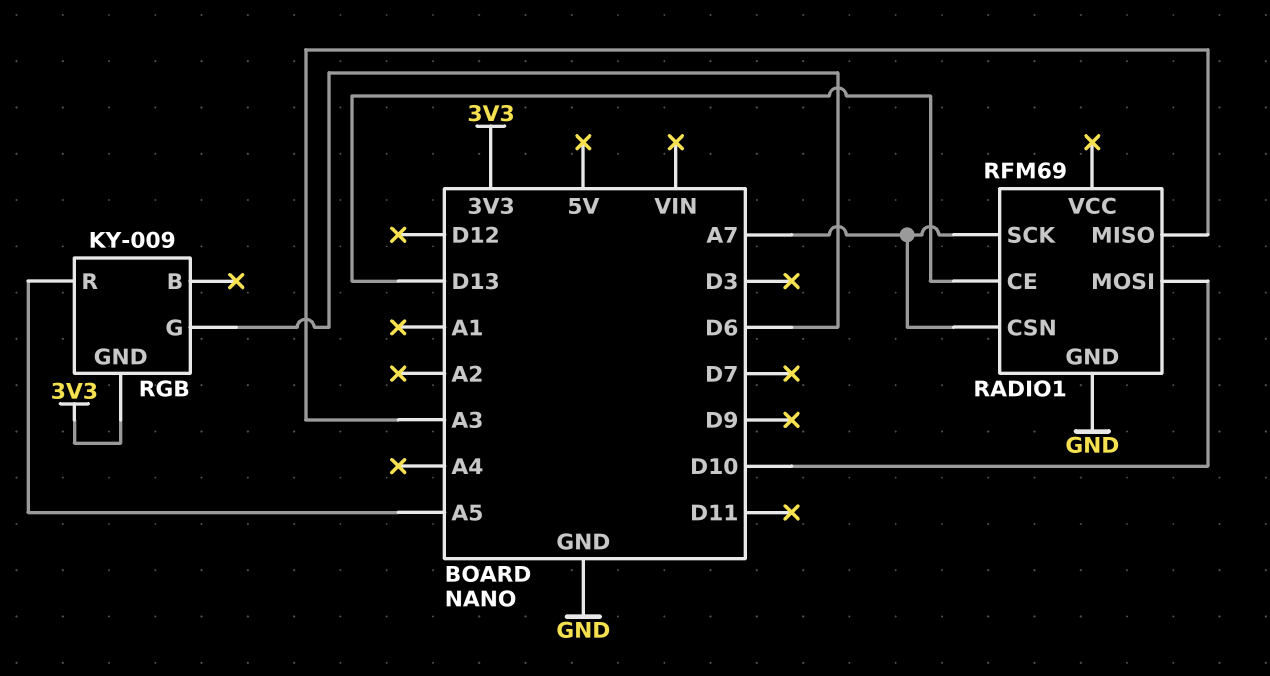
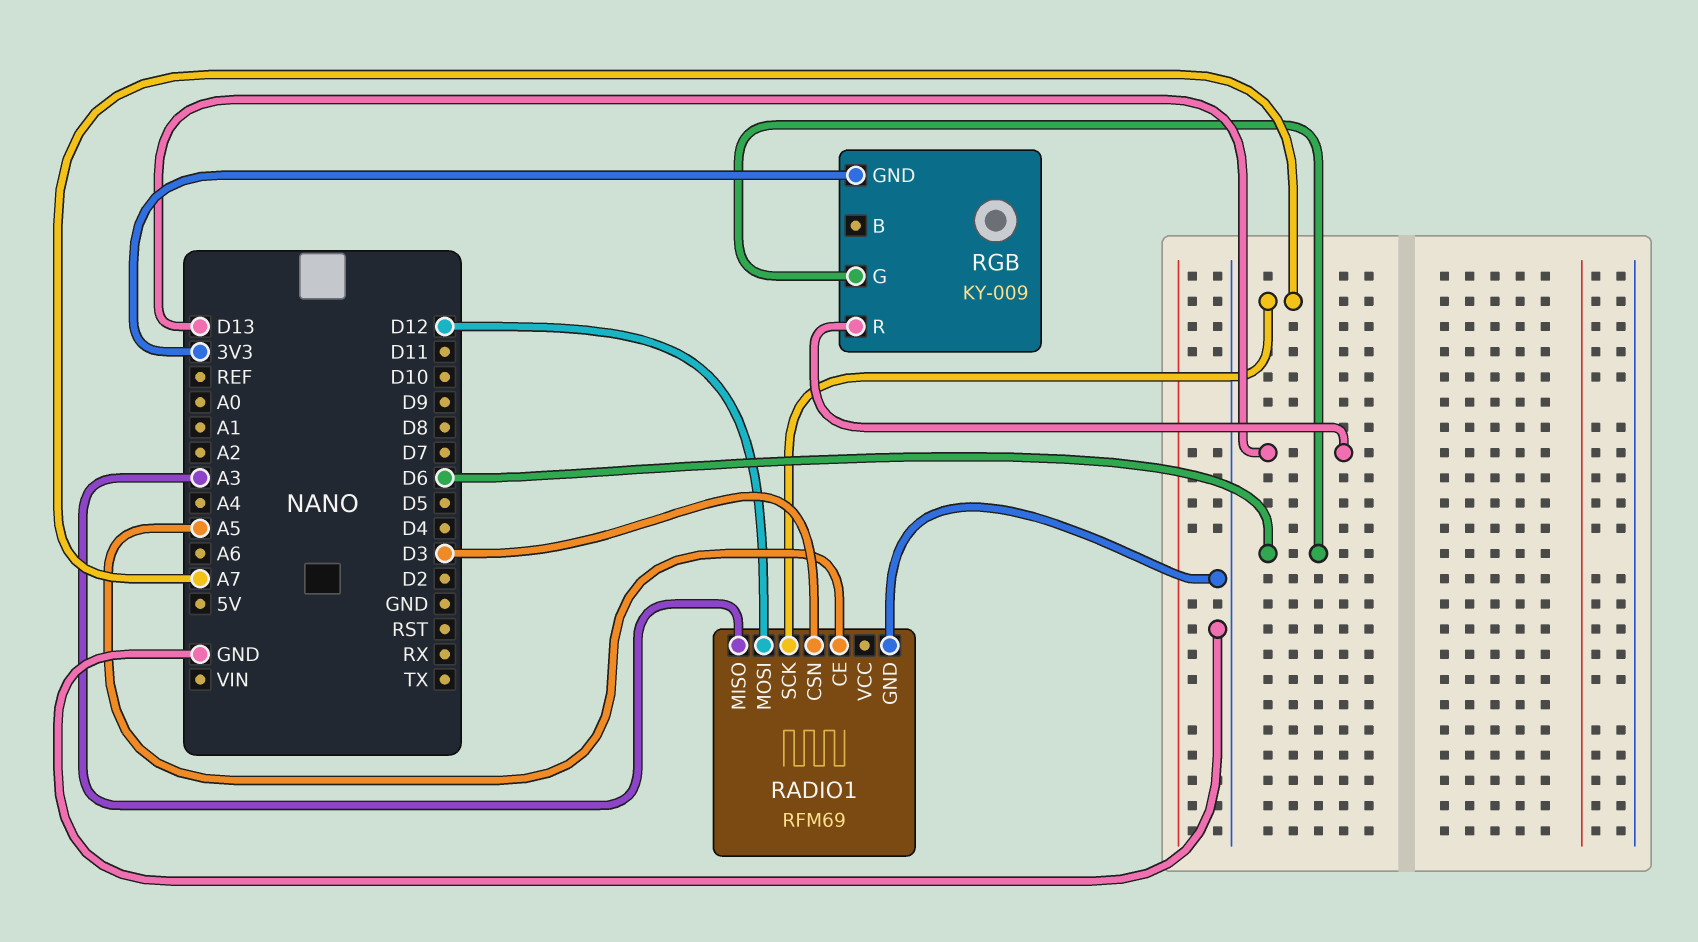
RADIO1 pin CE: D13 -> A5
RADIO1 pin CSN: A7 -> D3
RADIO1 pin MOSI: D10 -> D12
RGB pin R: A5 -> D13

